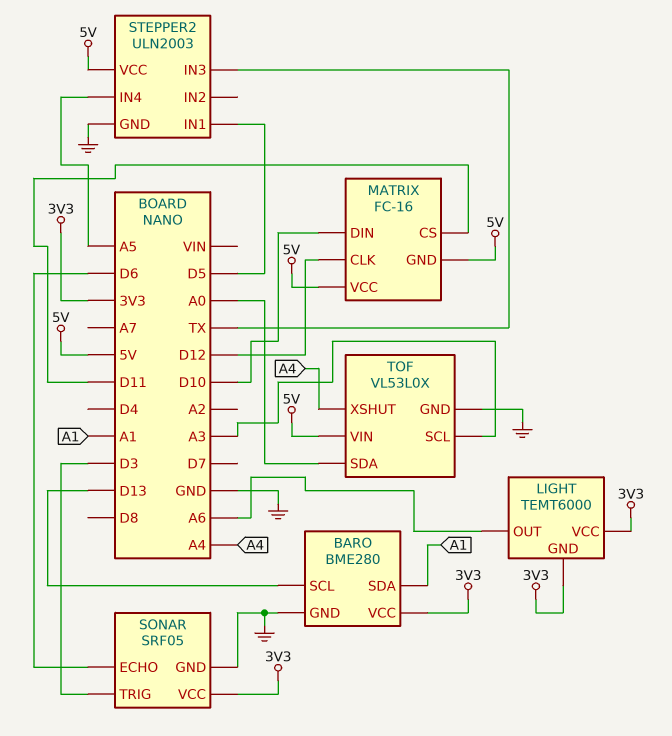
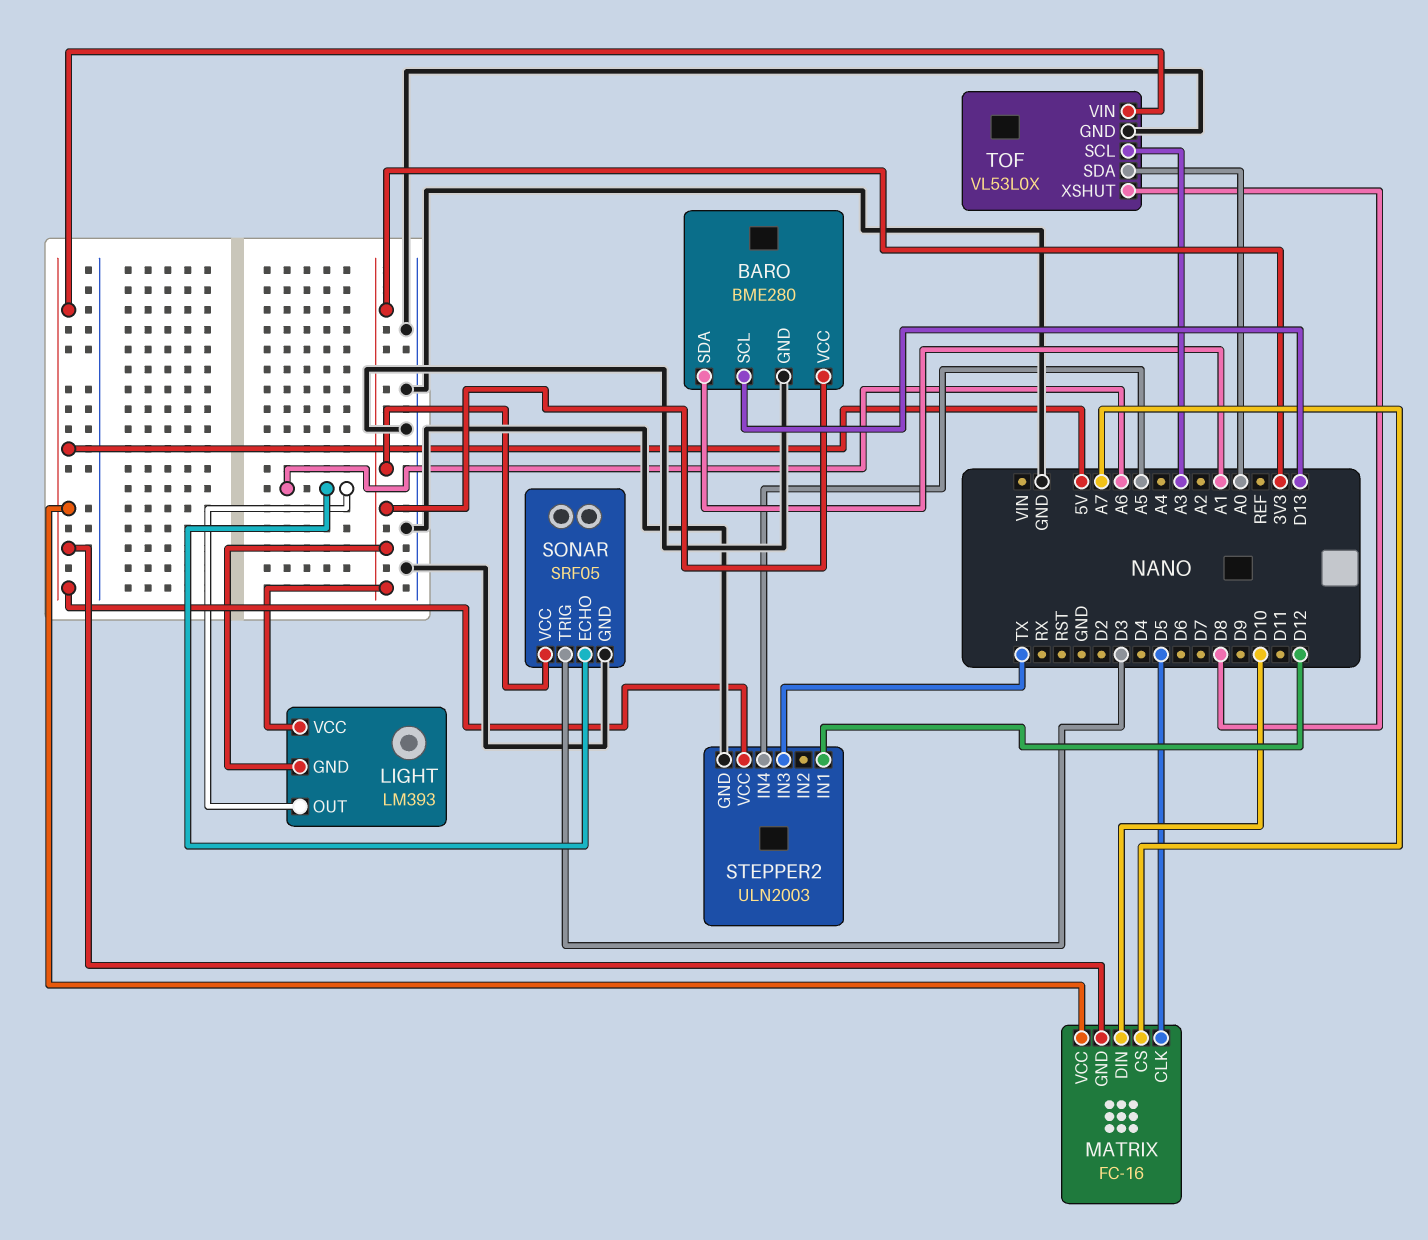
LIGHT: TEMT6000 -> LM393
MATRIX pin CLK: D12 -> D5
MATRIX pin CS: D11 -> A7
SONAR pin ECHO: D6 -> A6
STEPPER2 pin IN1: D5 -> D12
TOF pin XSHUT: A4 -> D8

